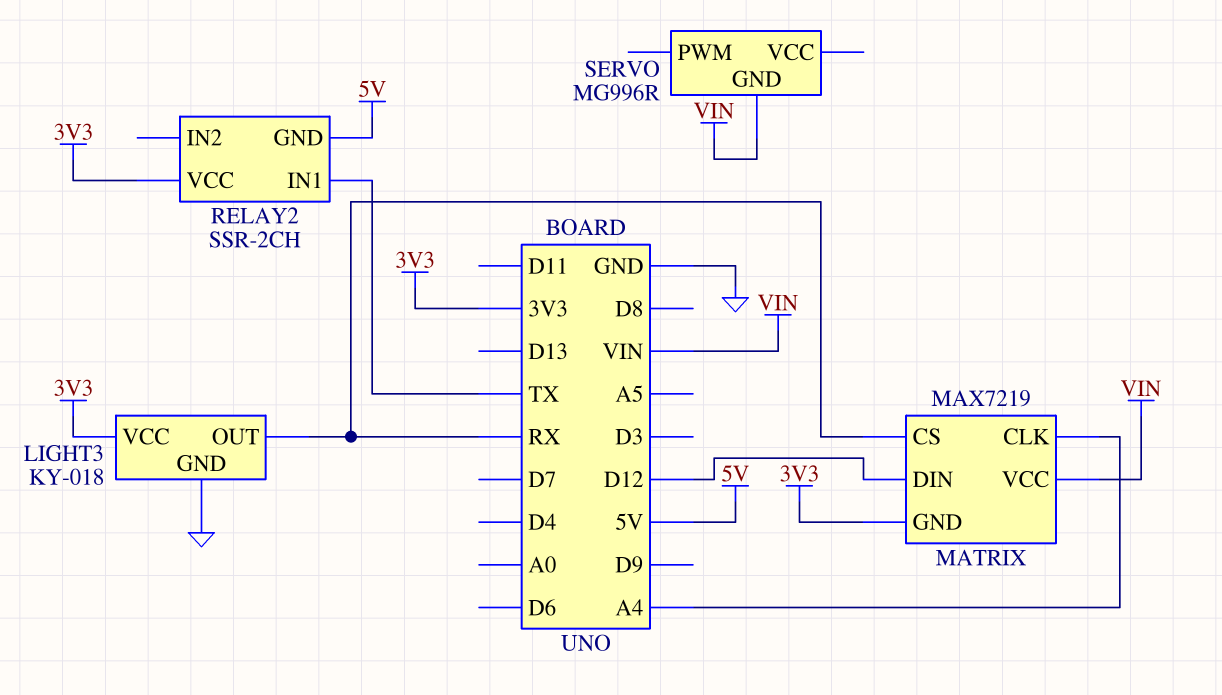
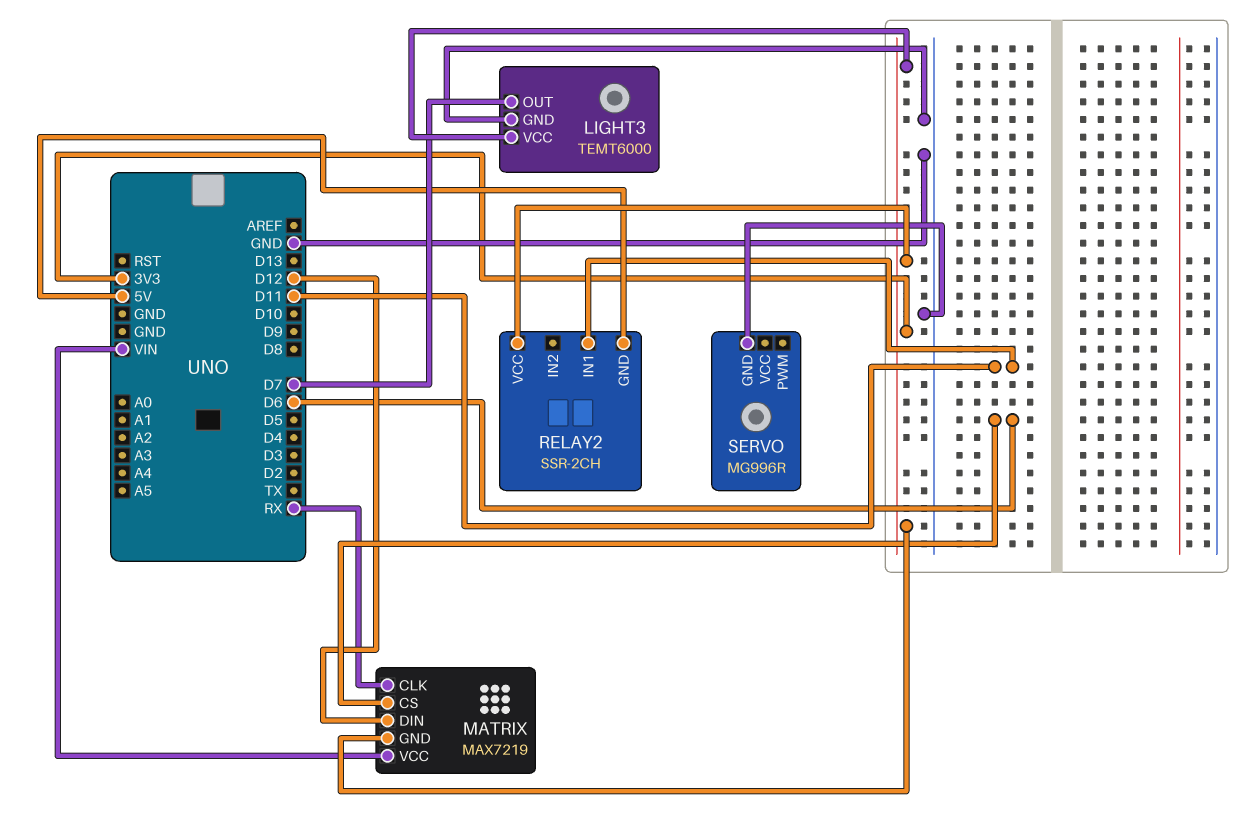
LIGHT3: KY-018 -> TEMT6000
LIGHT3 pin OUT: RX -> D7
MATRIX pin CLK: A4 -> RX
MATRIX pin CS: RX -> D6
RELAY2 pin IN1: TX -> D11
SERVO pin GND: VIN -> GND

